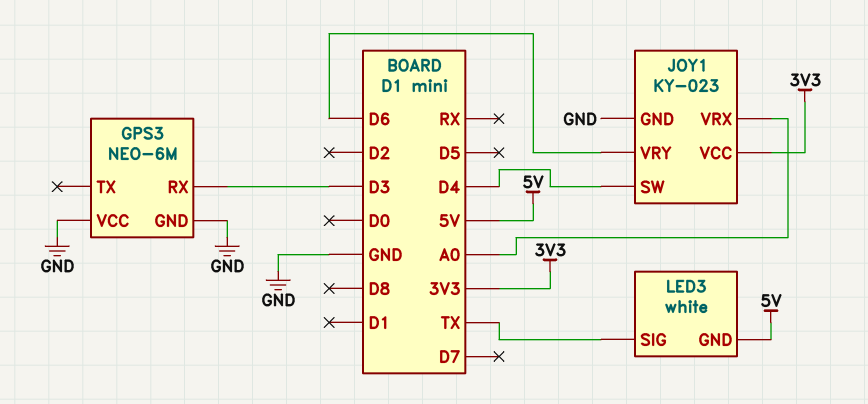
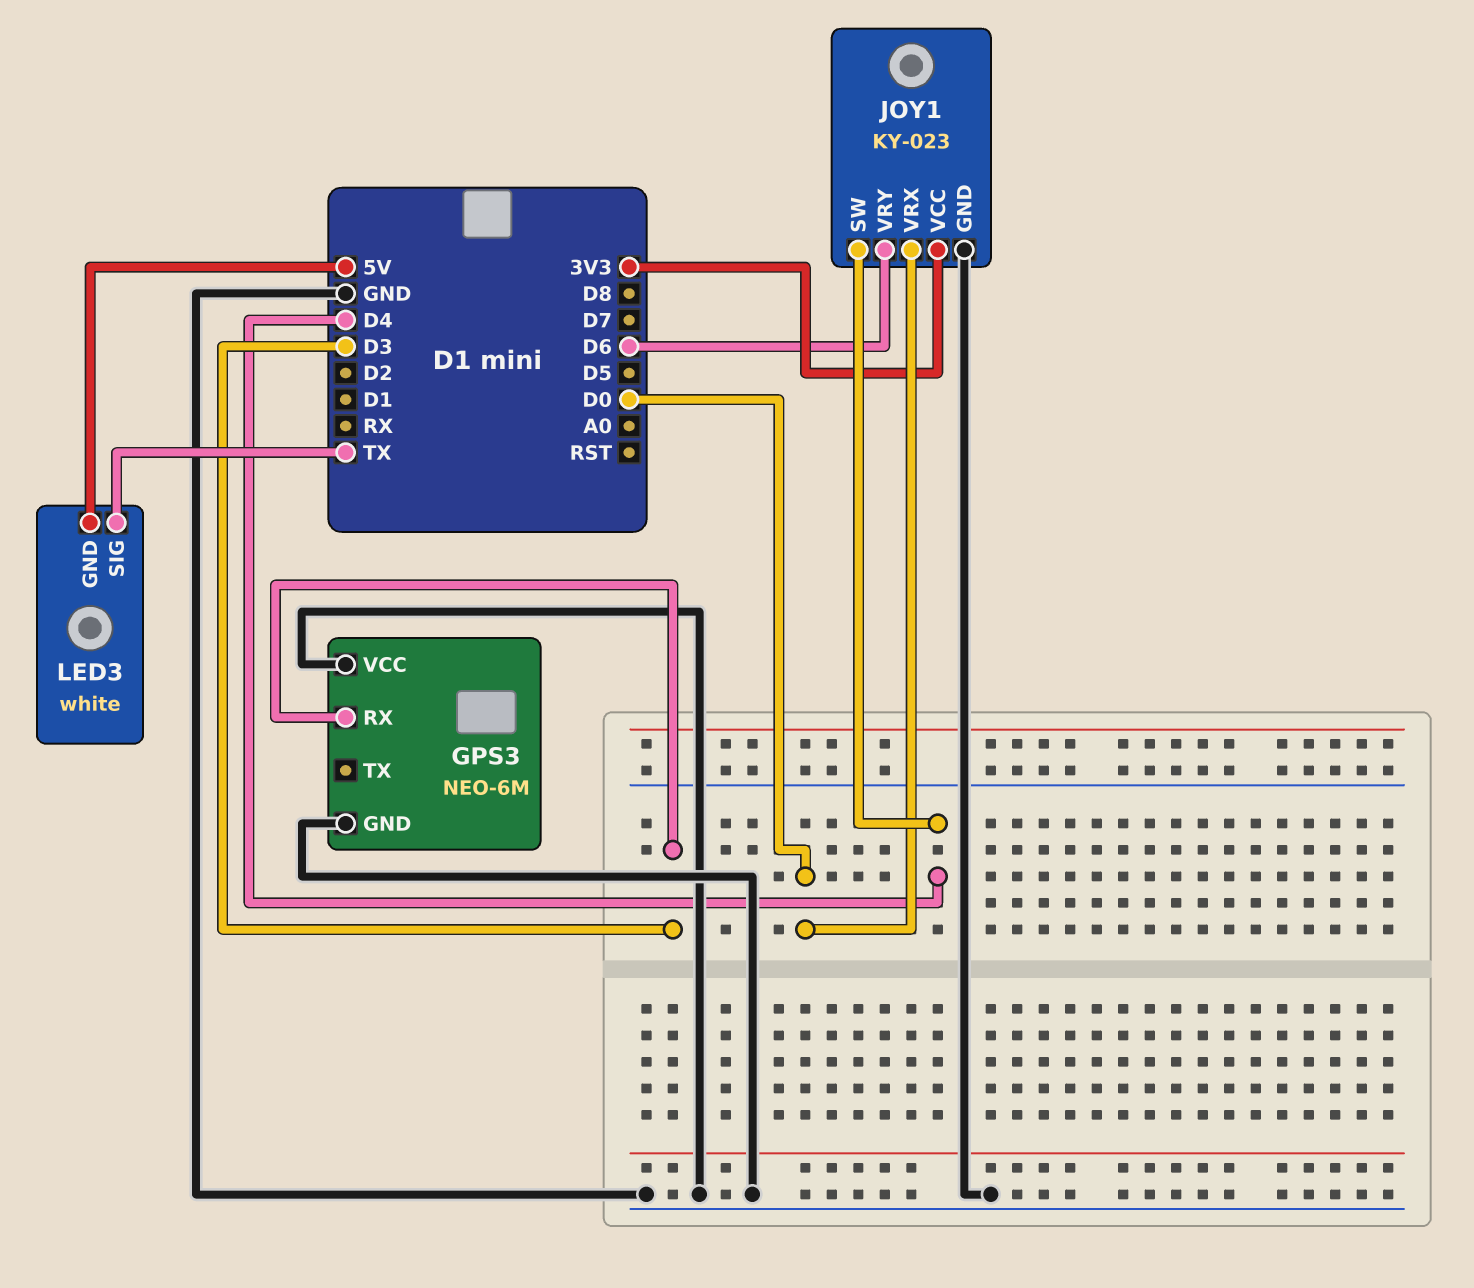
JOY1 pin VRX: A0 -> D0

